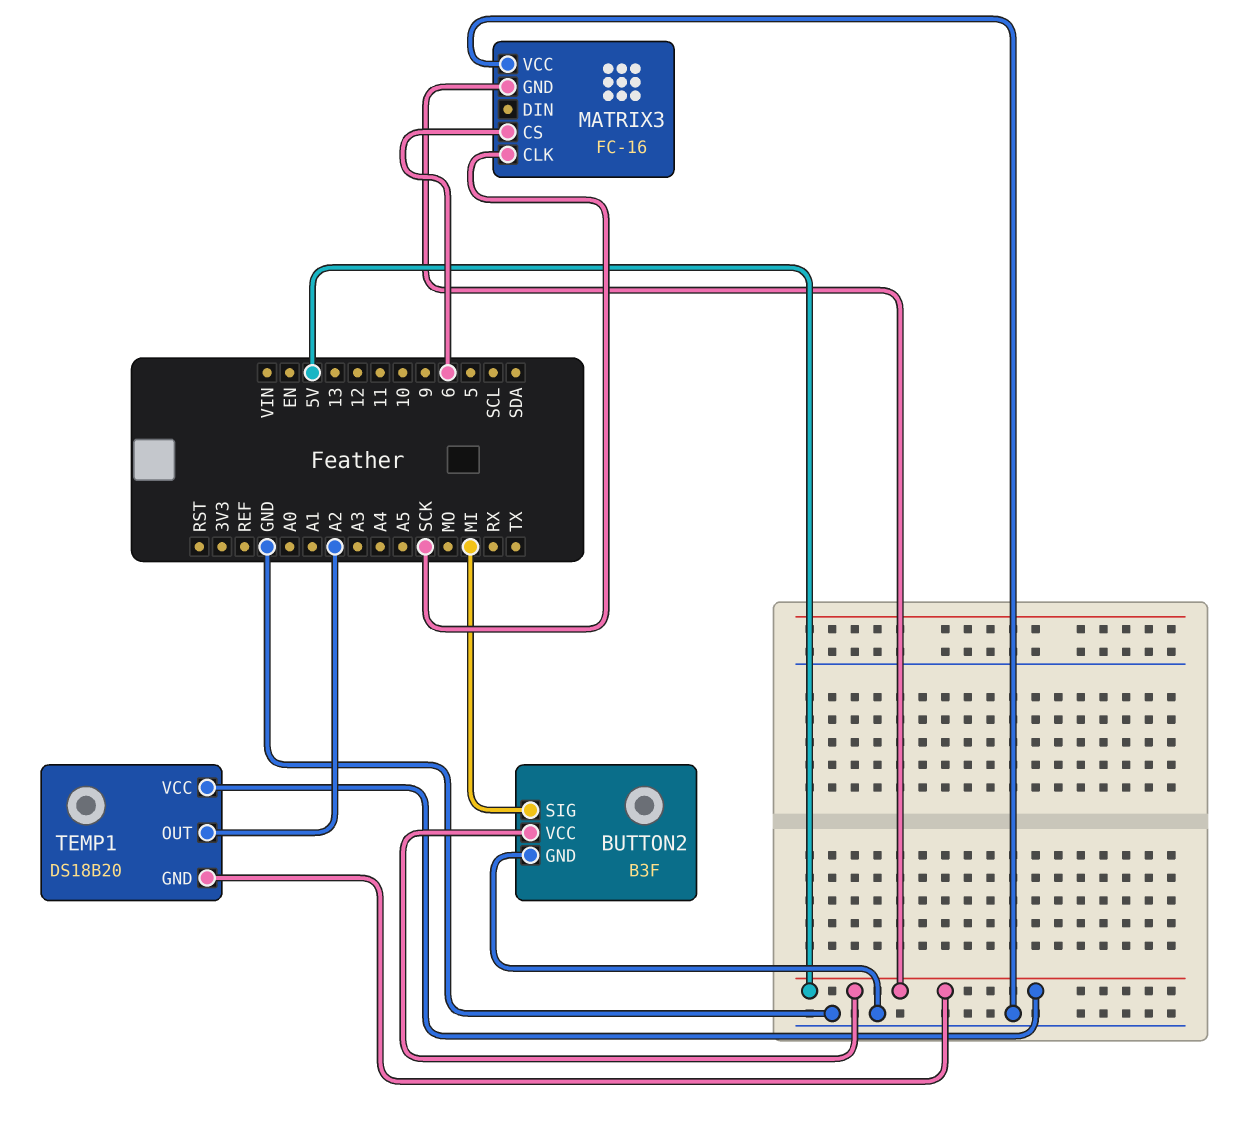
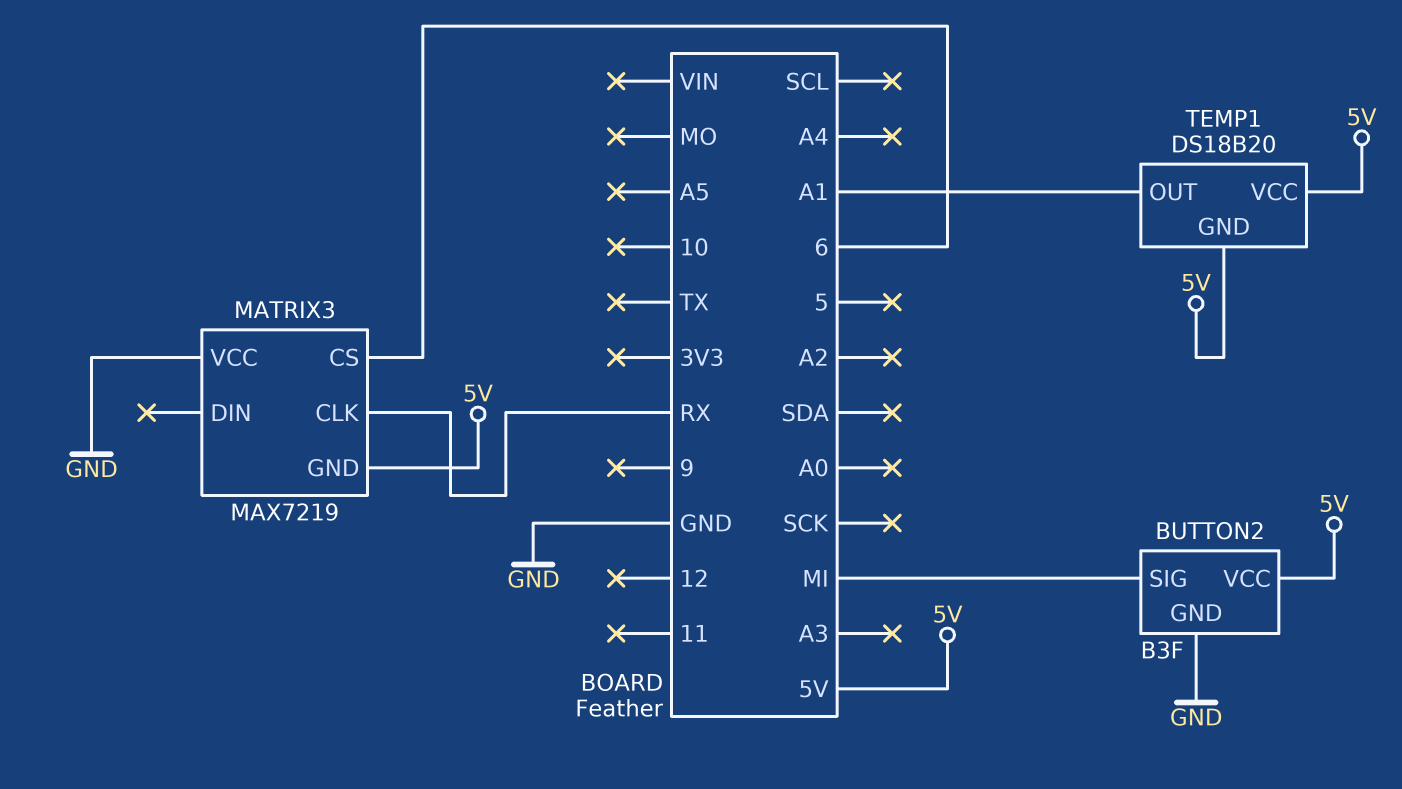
MATRIX3: FC-16 -> MAX7219
MATRIX3 pin CLK: SCK -> RX
TEMP1 pin OUT: A2 -> A1

